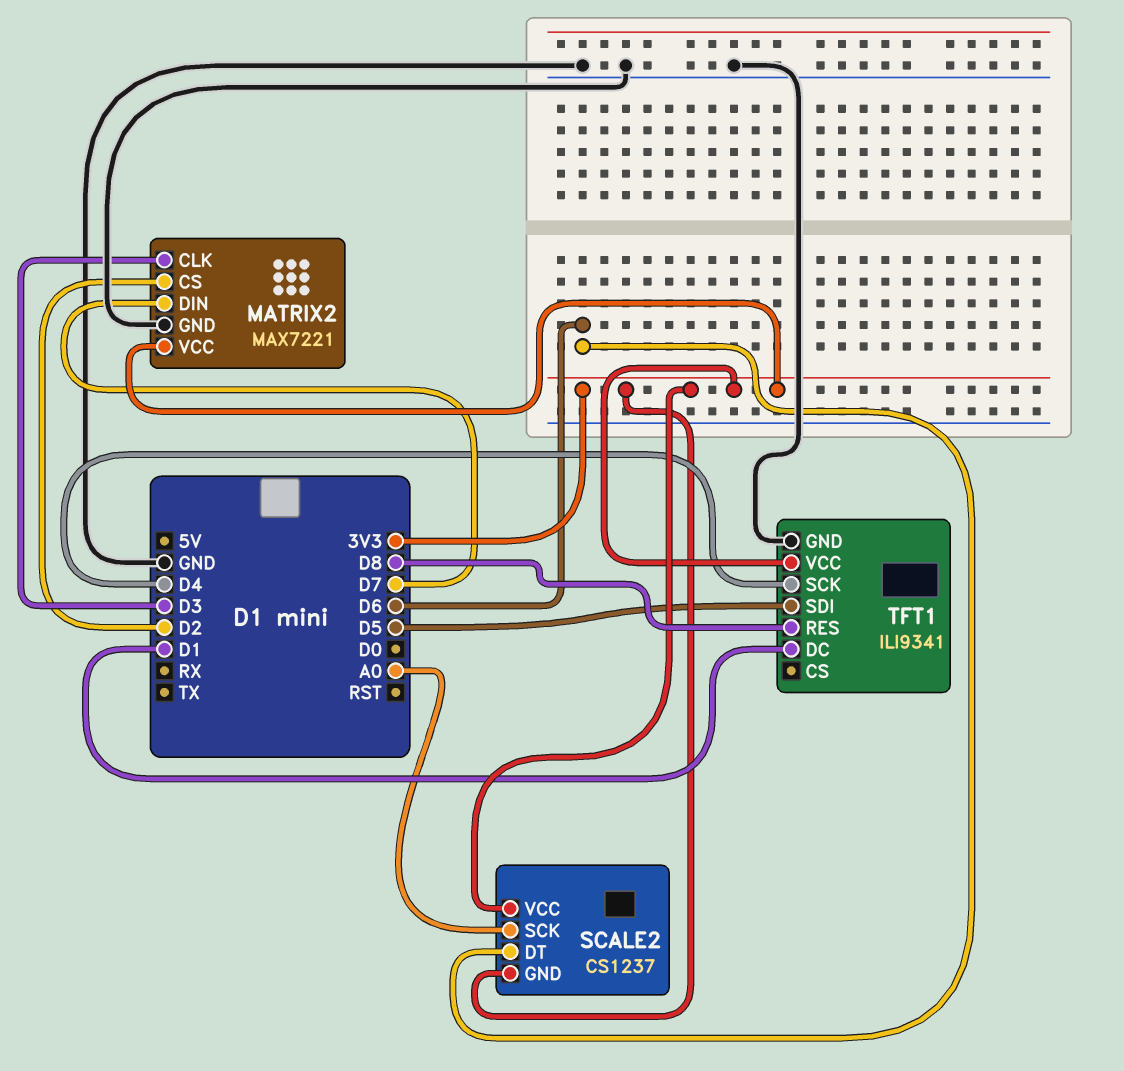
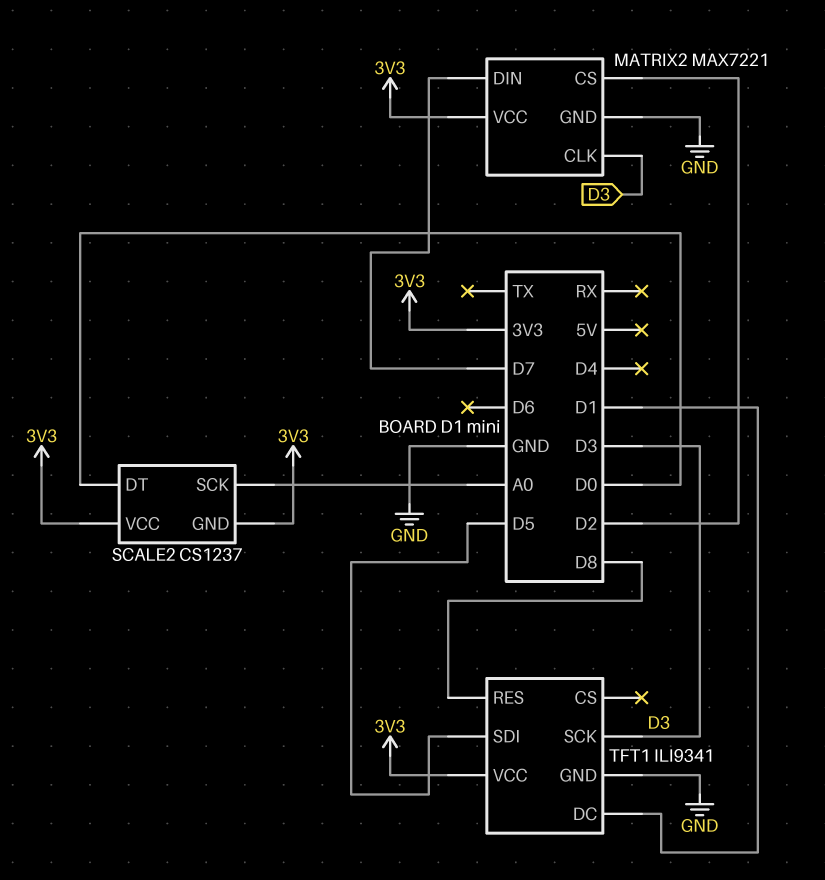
SCALE2 pin DT: D6 -> D0
TFT1 pin SCK: D4 -> D3

